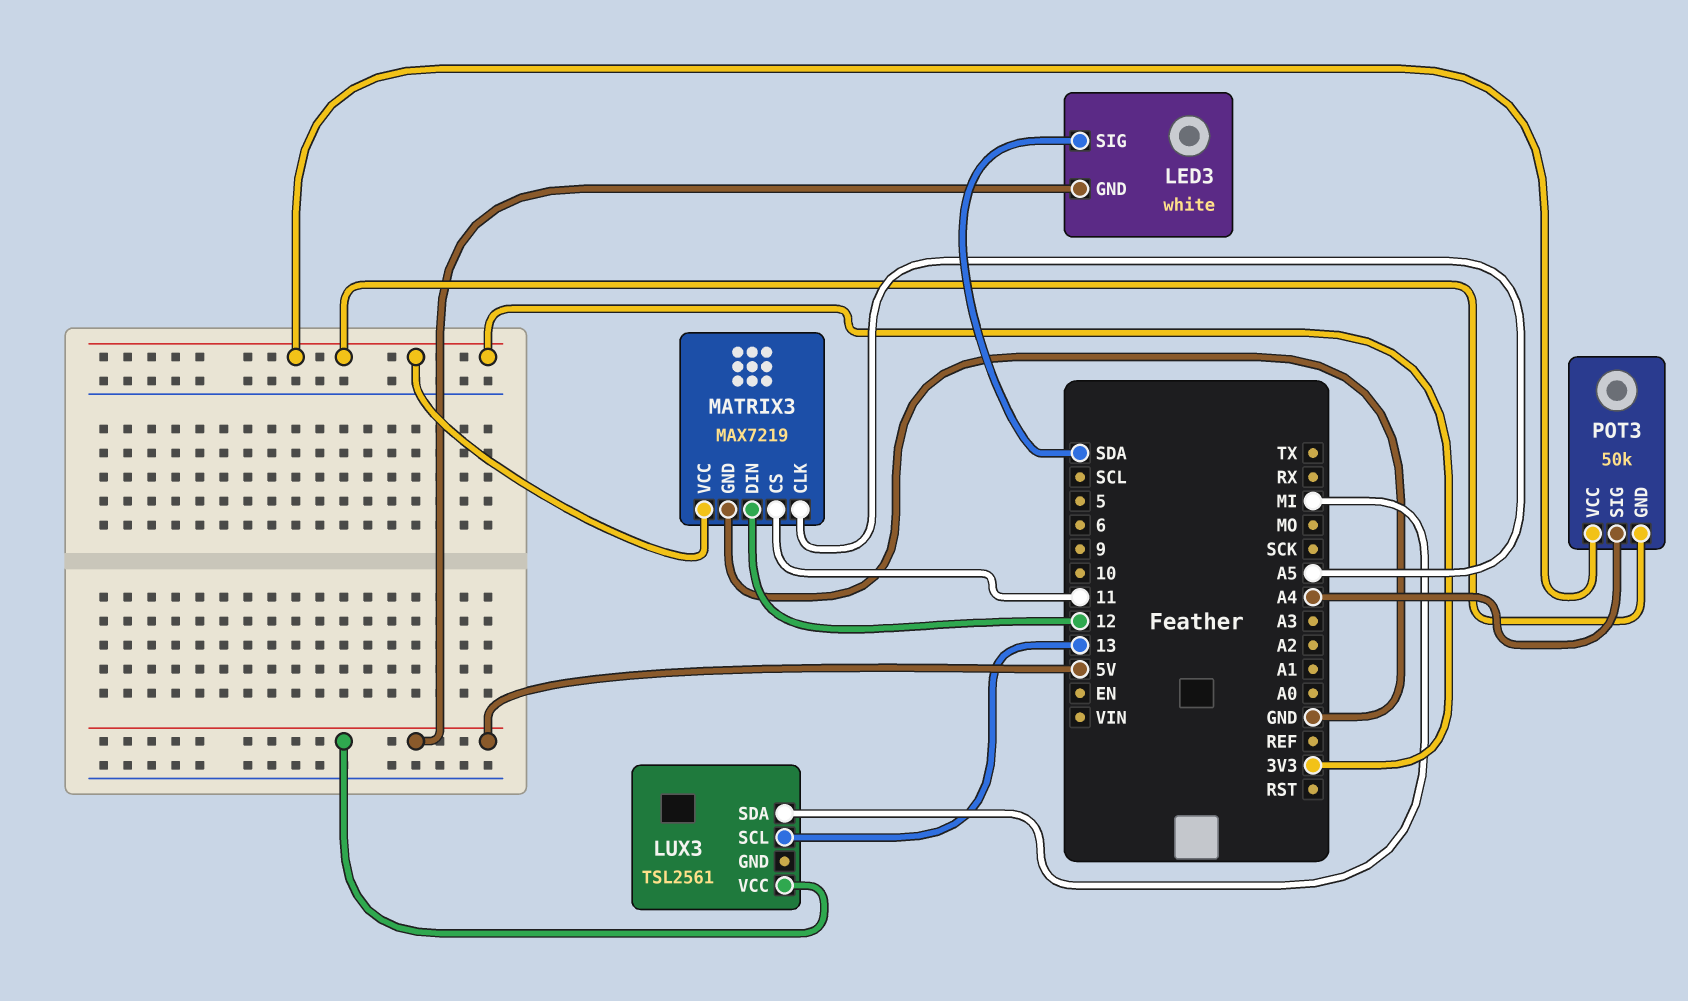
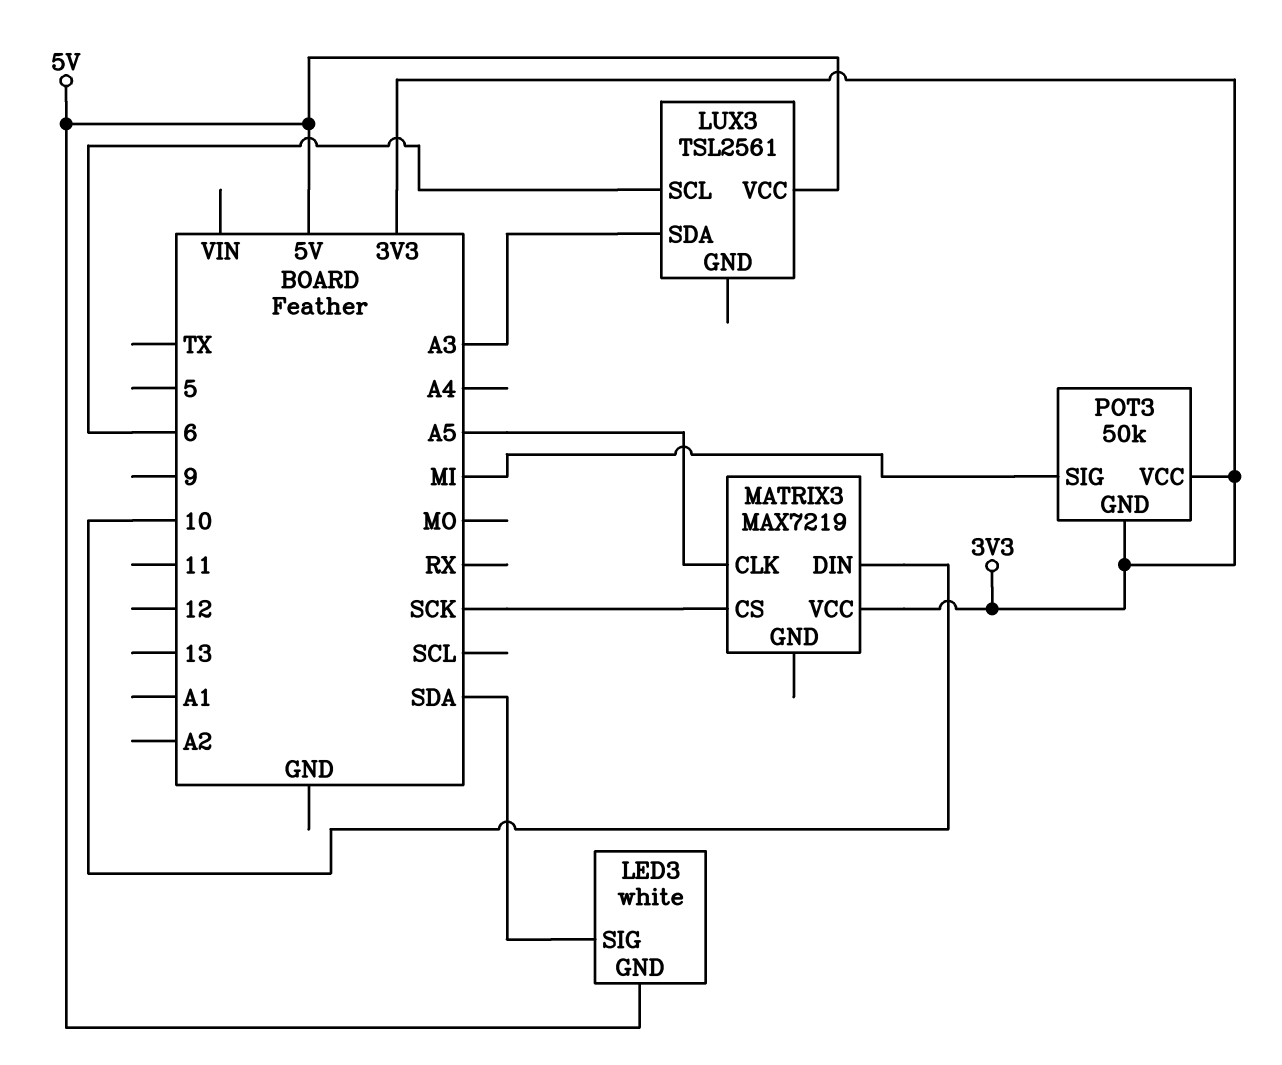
LUX3 pin SCL: 13 -> 6
LUX3 pin SDA: MI -> A3
MATRIX3 pin CS: 11 -> SCK
MATRIX3 pin DIN: 12 -> 10
MATRIX3 pin GND: GND -> none
POT3 pin SIG: A4 -> MI

